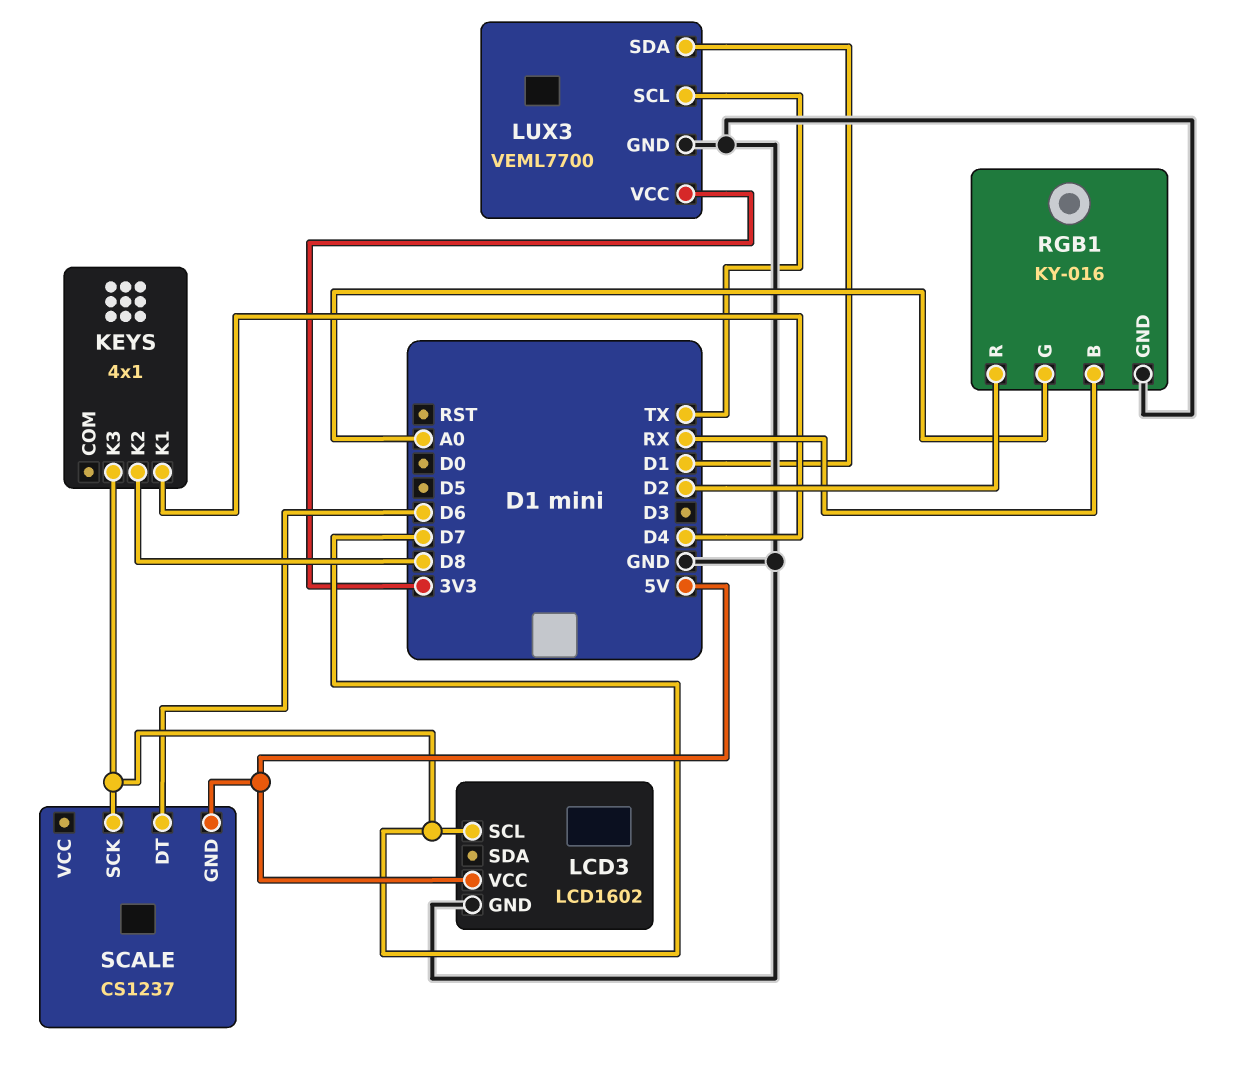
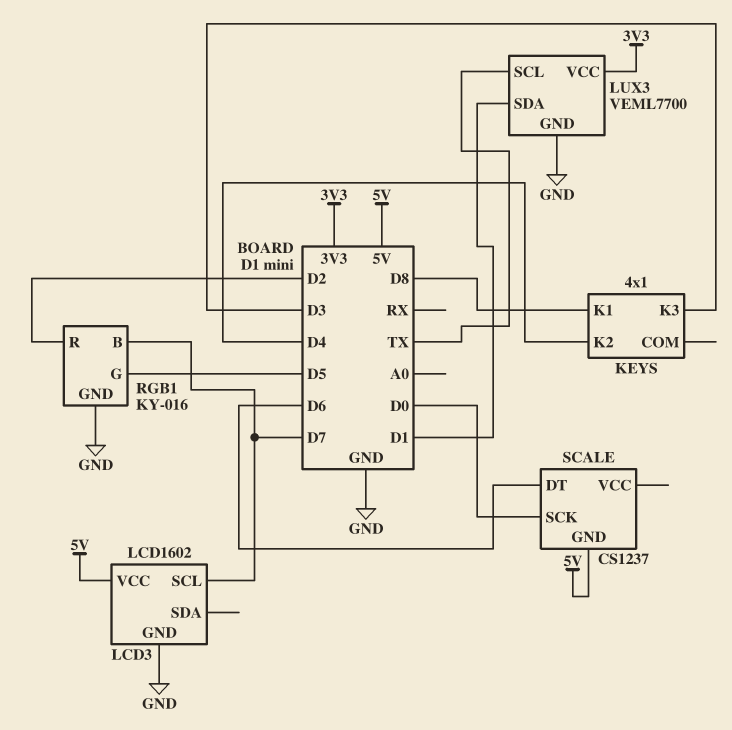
KEYS pin K1: D4 -> D8
KEYS pin K2: D8 -> D4
KEYS pin K3: D7 -> D3
RGB1 pin B: RX -> D7
RGB1 pin G: A0 -> D5
SCALE pin SCK: D7 -> D0

